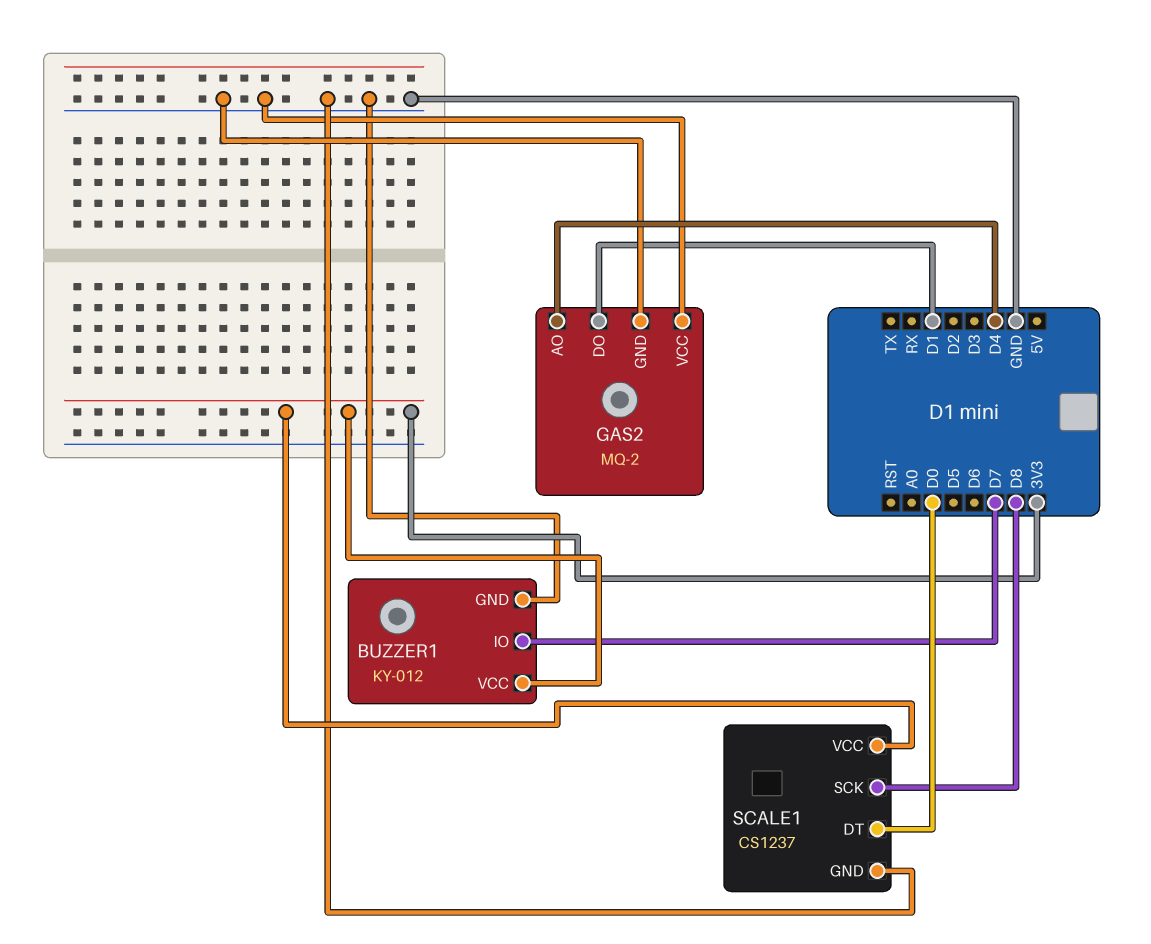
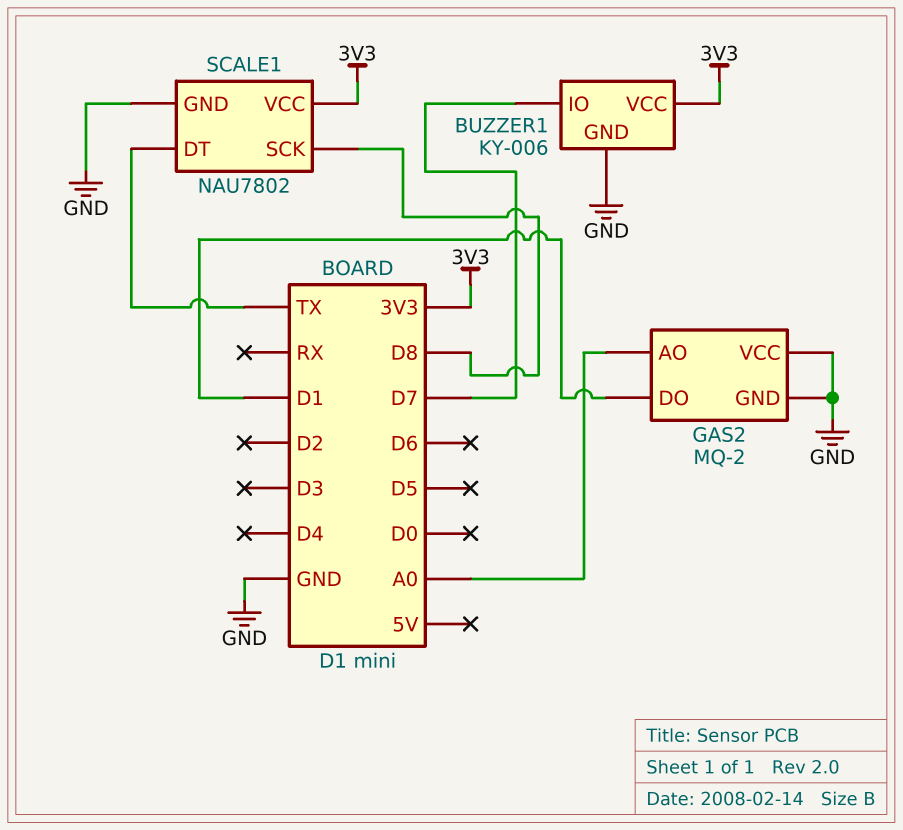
BUZZER1: KY-012 -> KY-006
GAS2 pin AO: D4 -> A0
SCALE1: CS1237 -> NAU7802
SCALE1 pin DT: D0 -> TX

